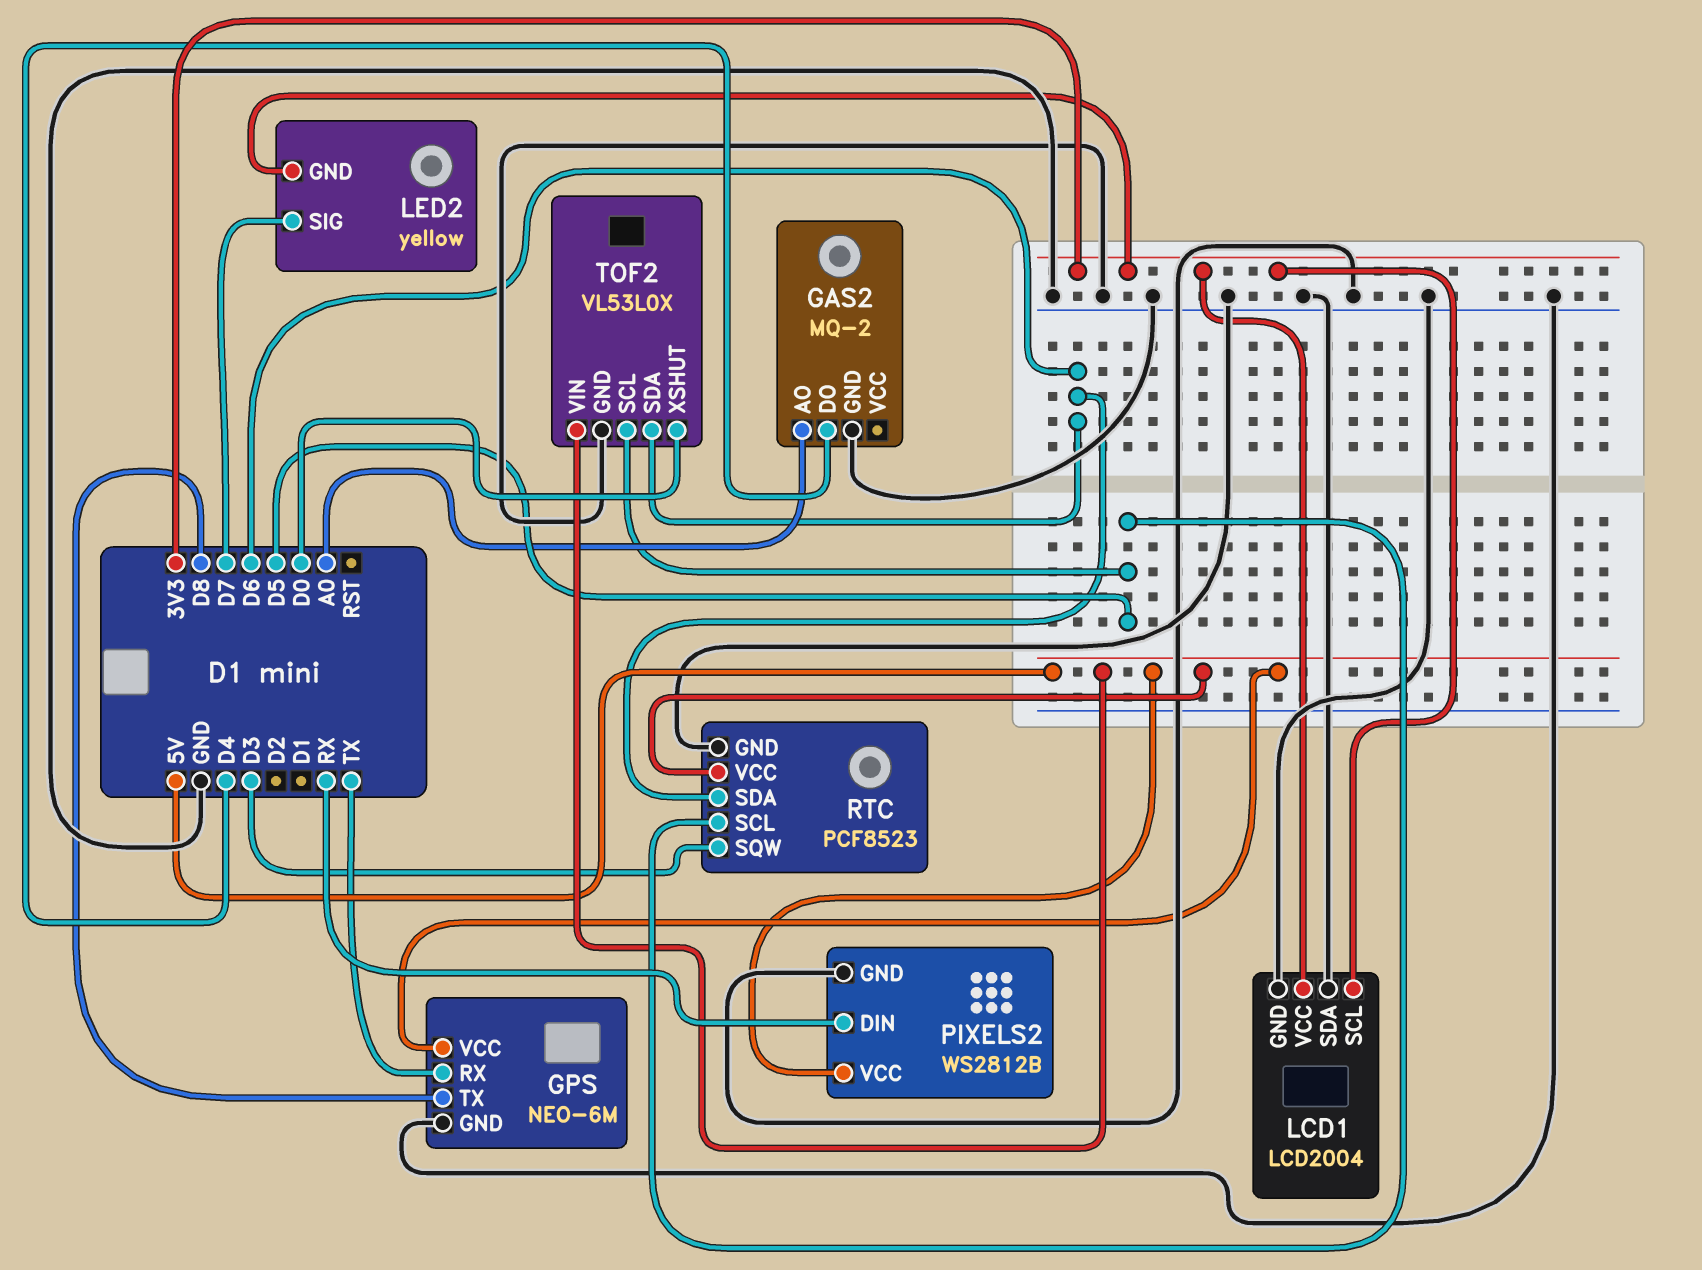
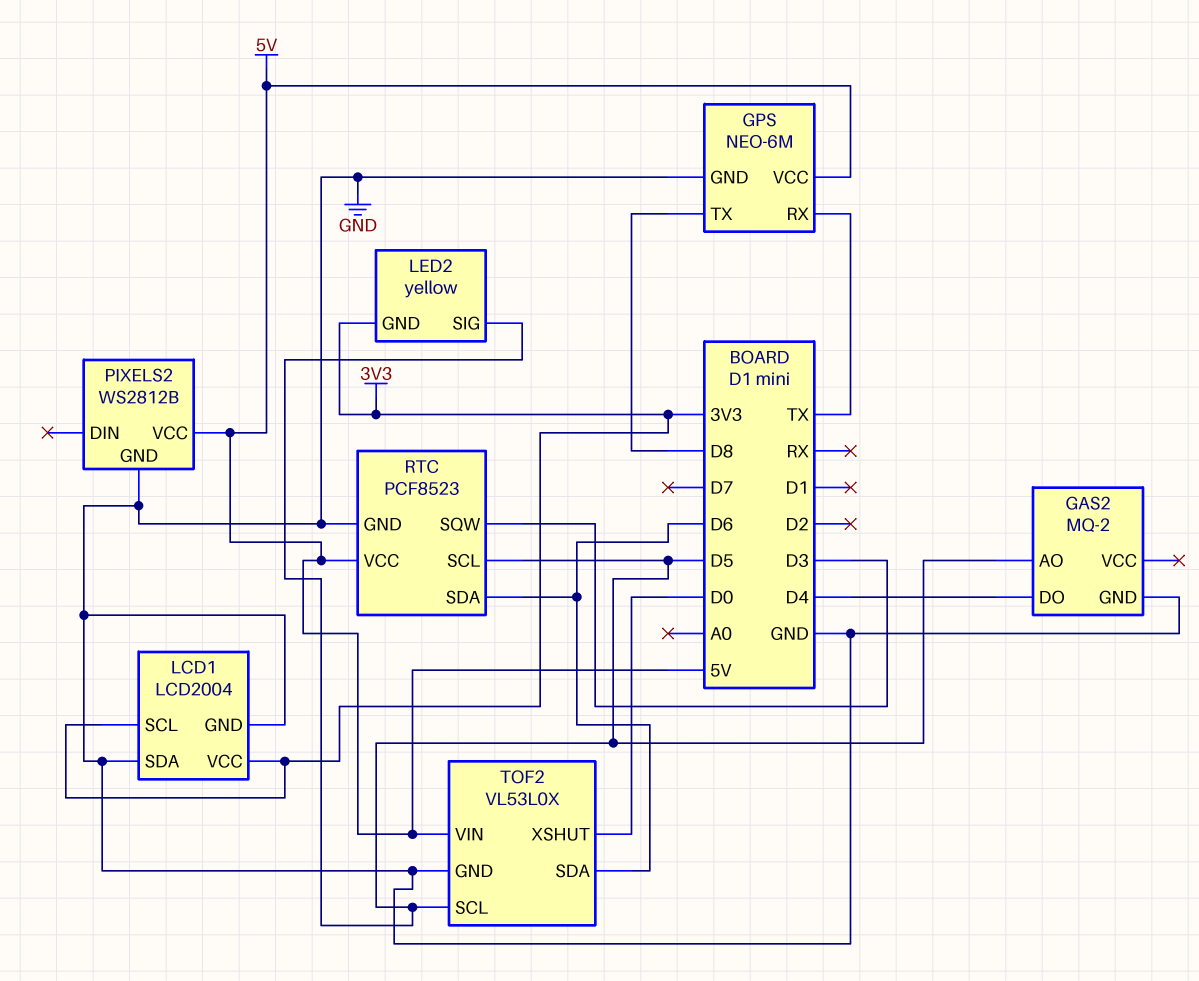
GAS2 pin AO: A0 -> D5
LED2 pin SIG: D7 -> D5
PIXELS2 pin DIN: RX -> none

